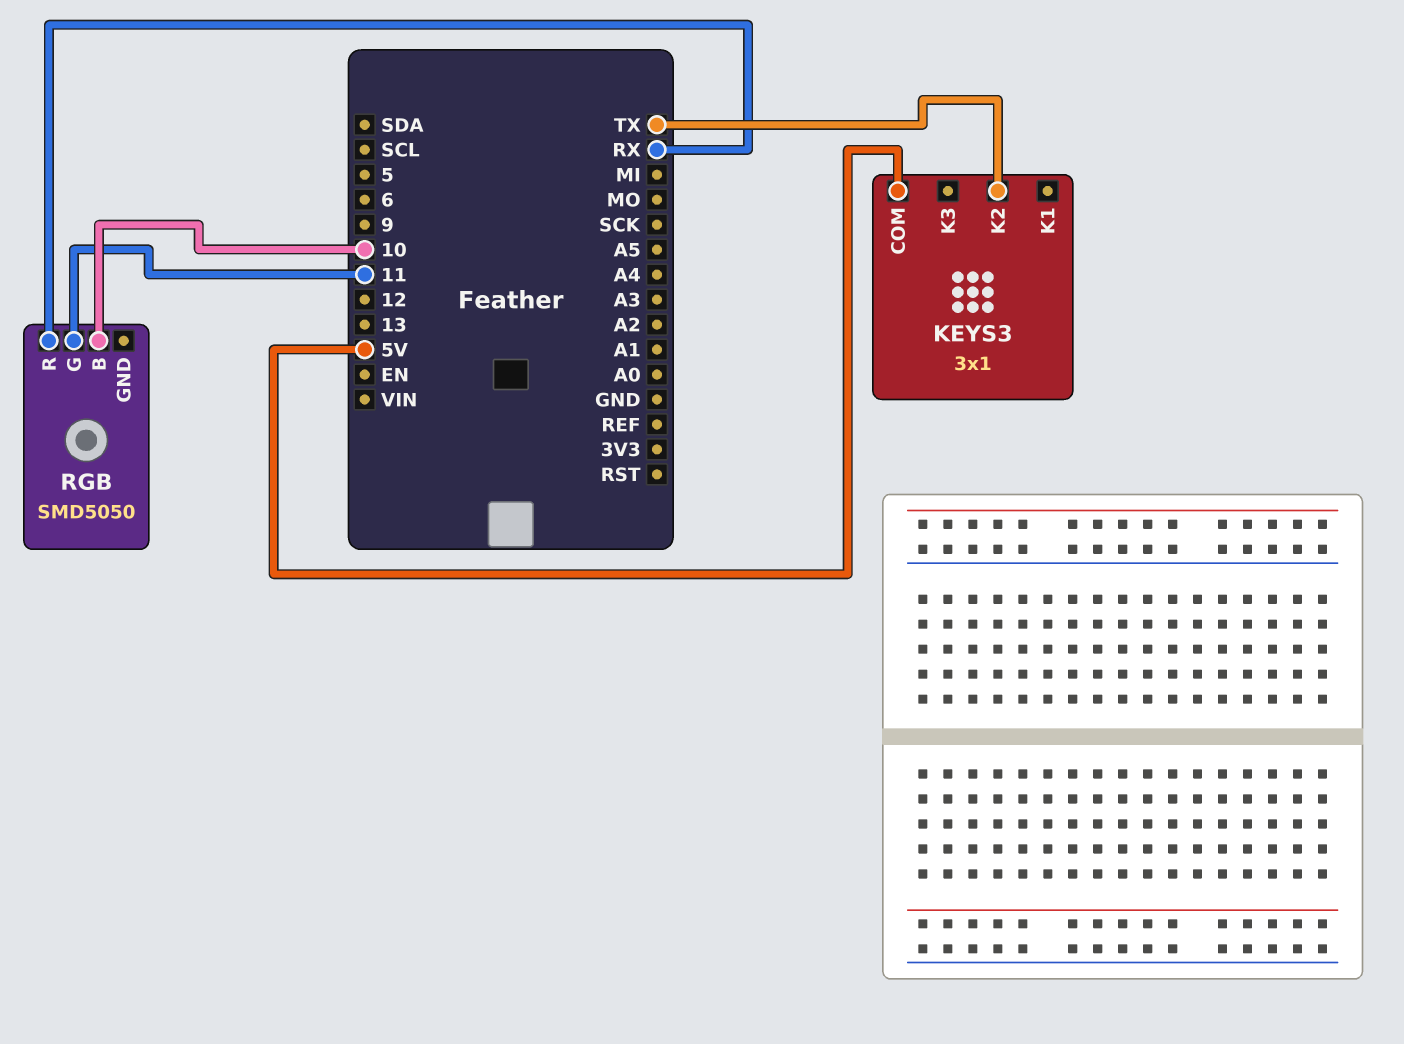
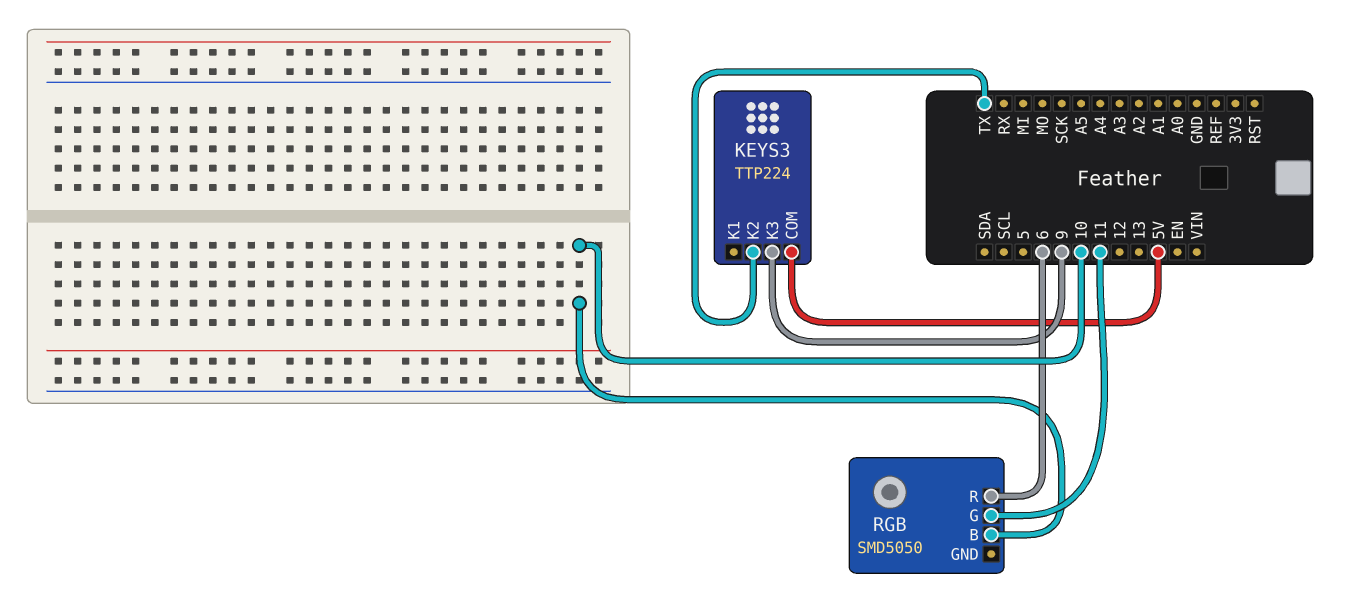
KEYS3: 3x1 -> TTP224
KEYS3 pin K3: none -> 9
RGB pin R: RX -> 6

